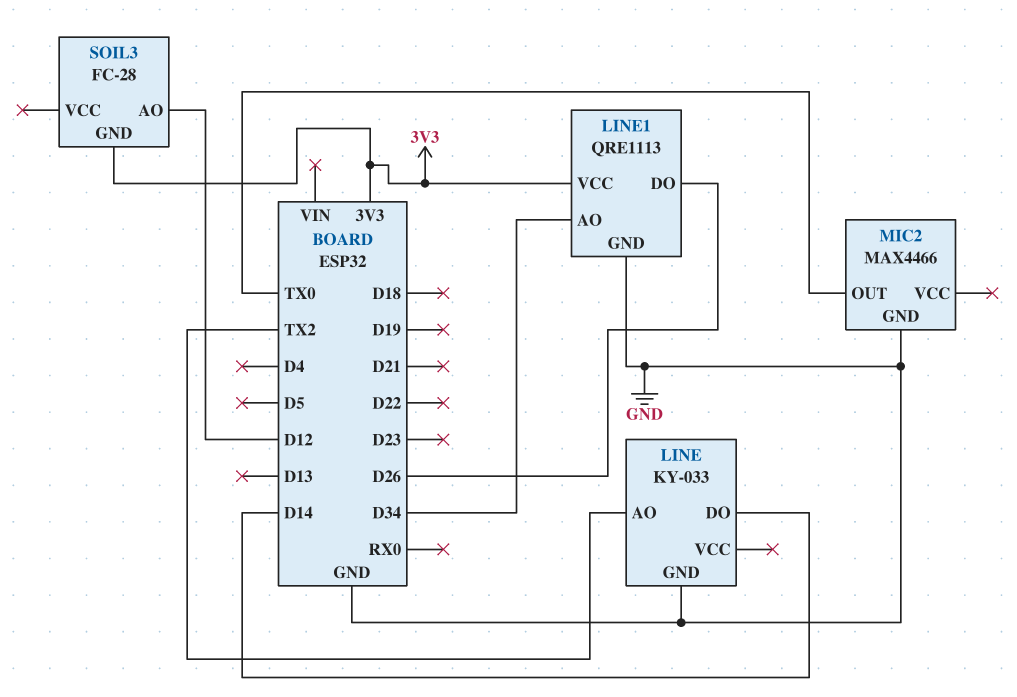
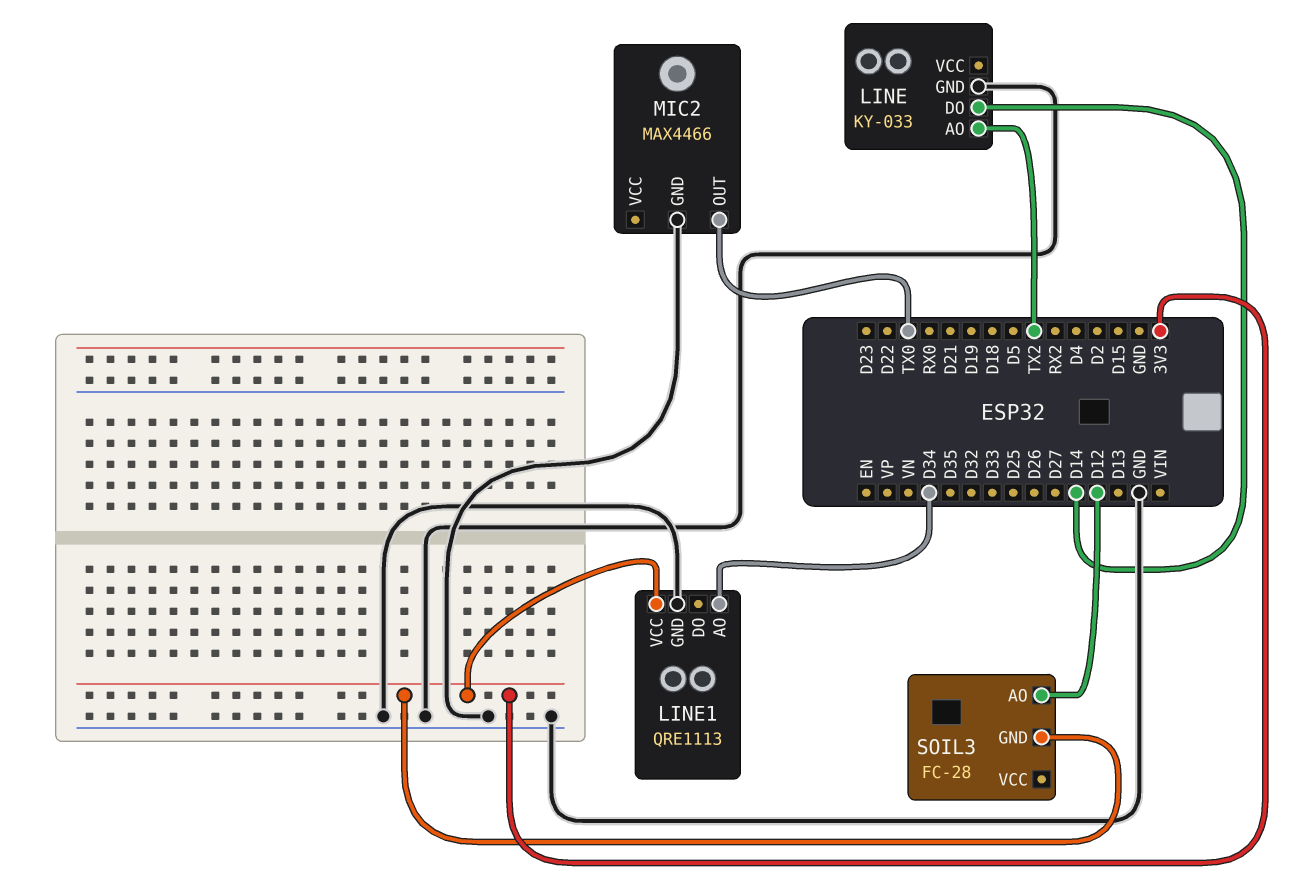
LINE1 pin DO: D26 -> none

